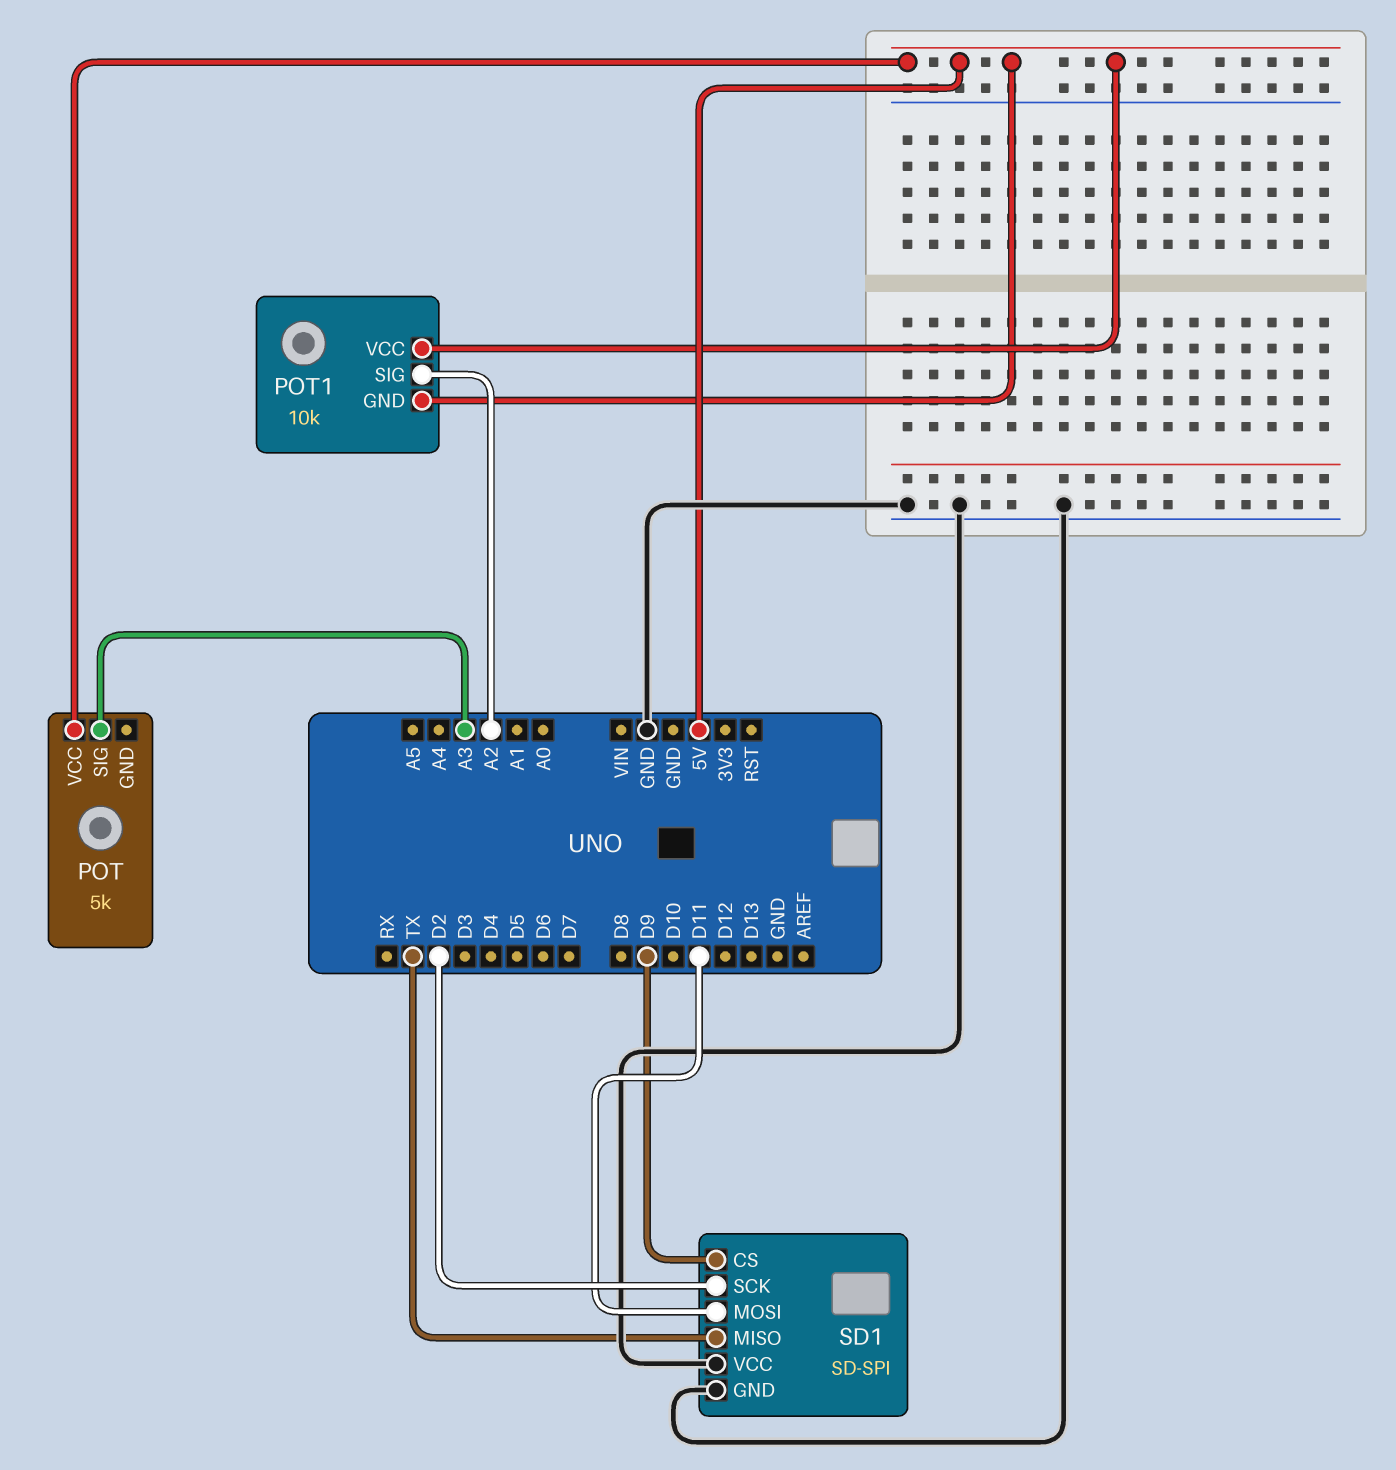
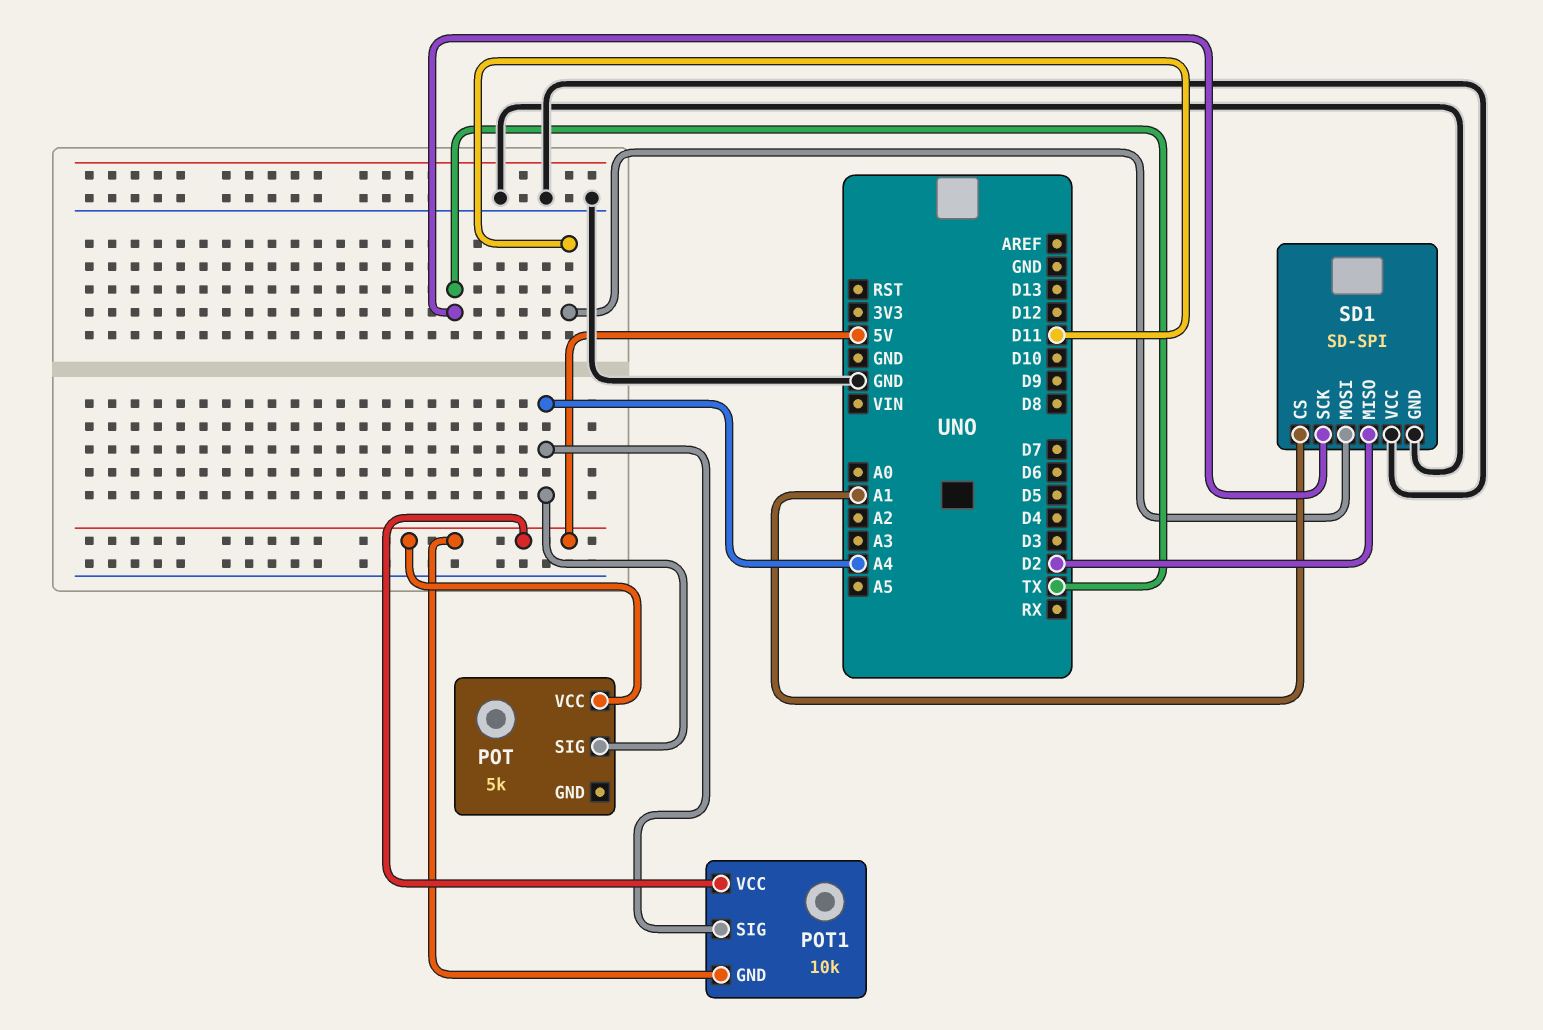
POT pin SIG: A3 -> A4
POT1 pin SIG: A2 -> A4
SD1 pin CS: D9 -> A1
SD1 pin MISO: TX -> D2
SD1 pin SCK: D2 -> TX

